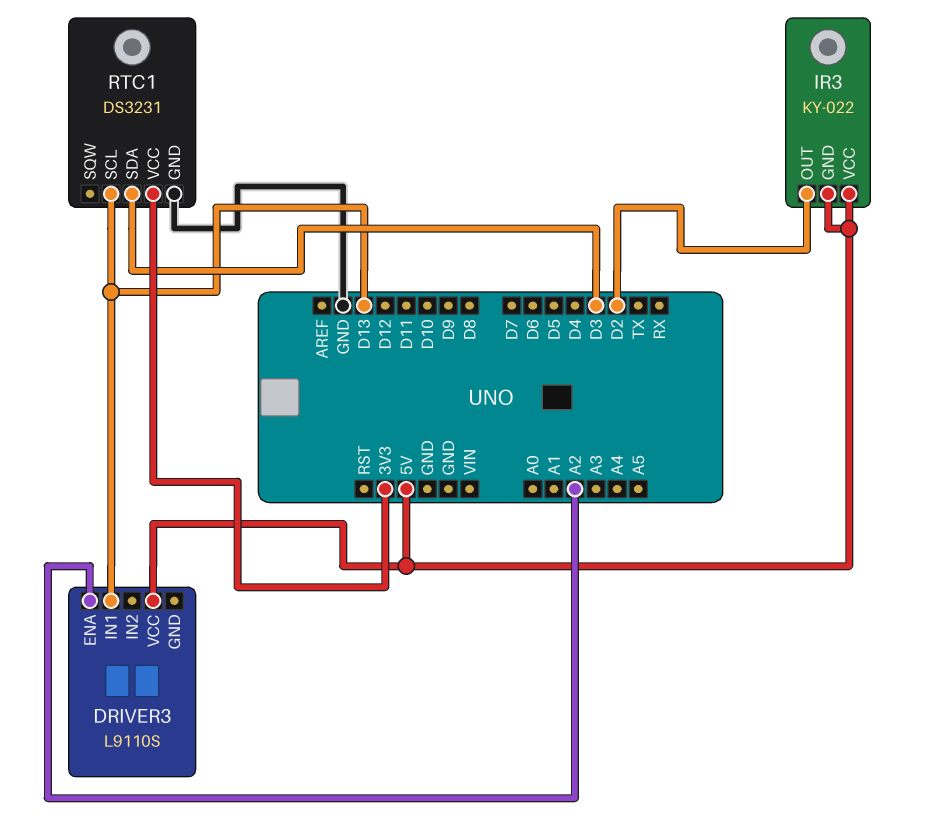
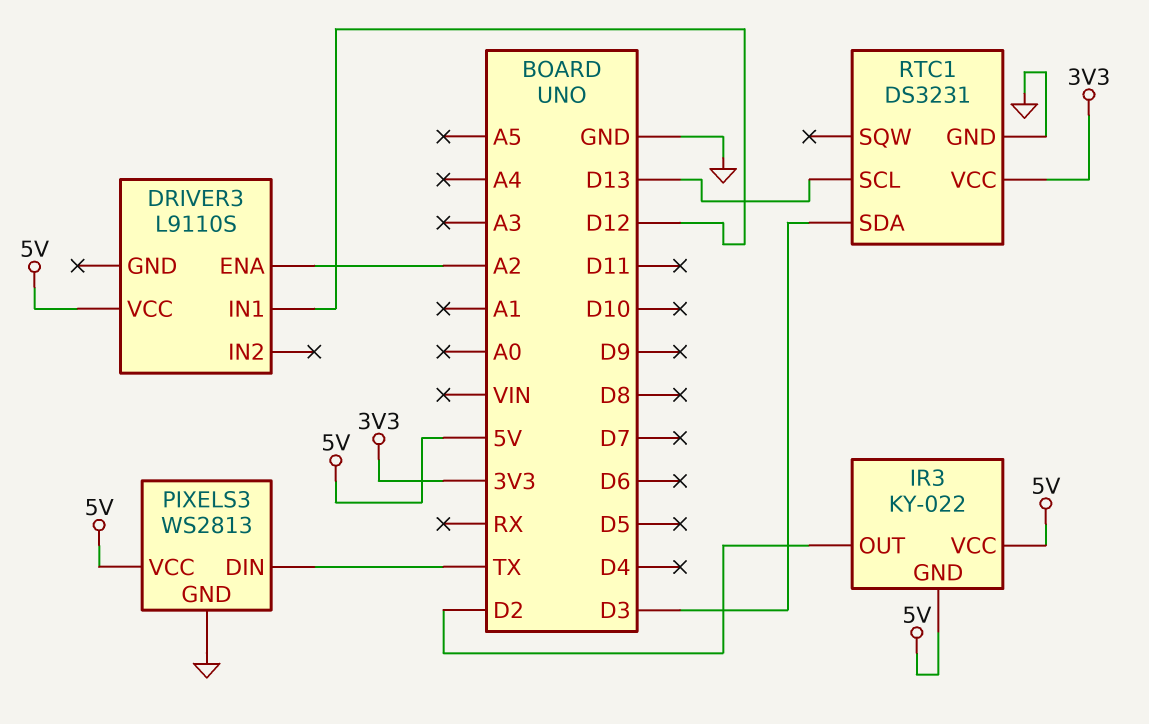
DRIVER3 pin IN1: D13 -> D12
PIXELS3: none -> WS2813
PIXELS3 pin DIN: none -> TX
PIXELS3 pin GND: none -> GND
PIXELS3 pin VCC: none -> 5V

